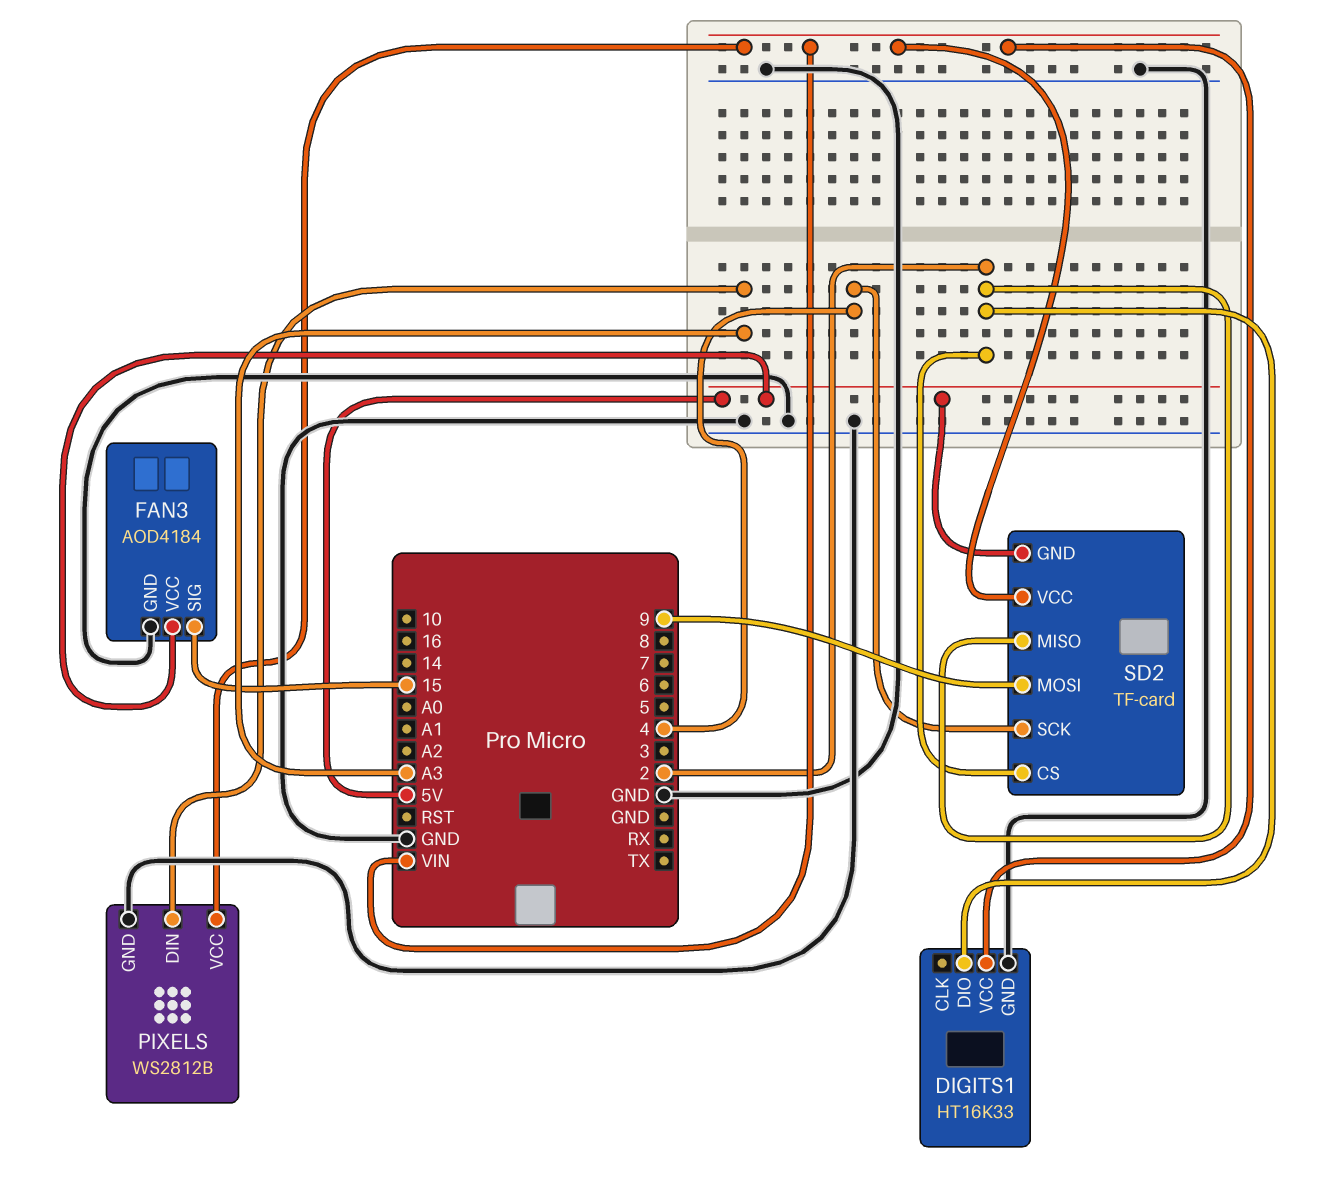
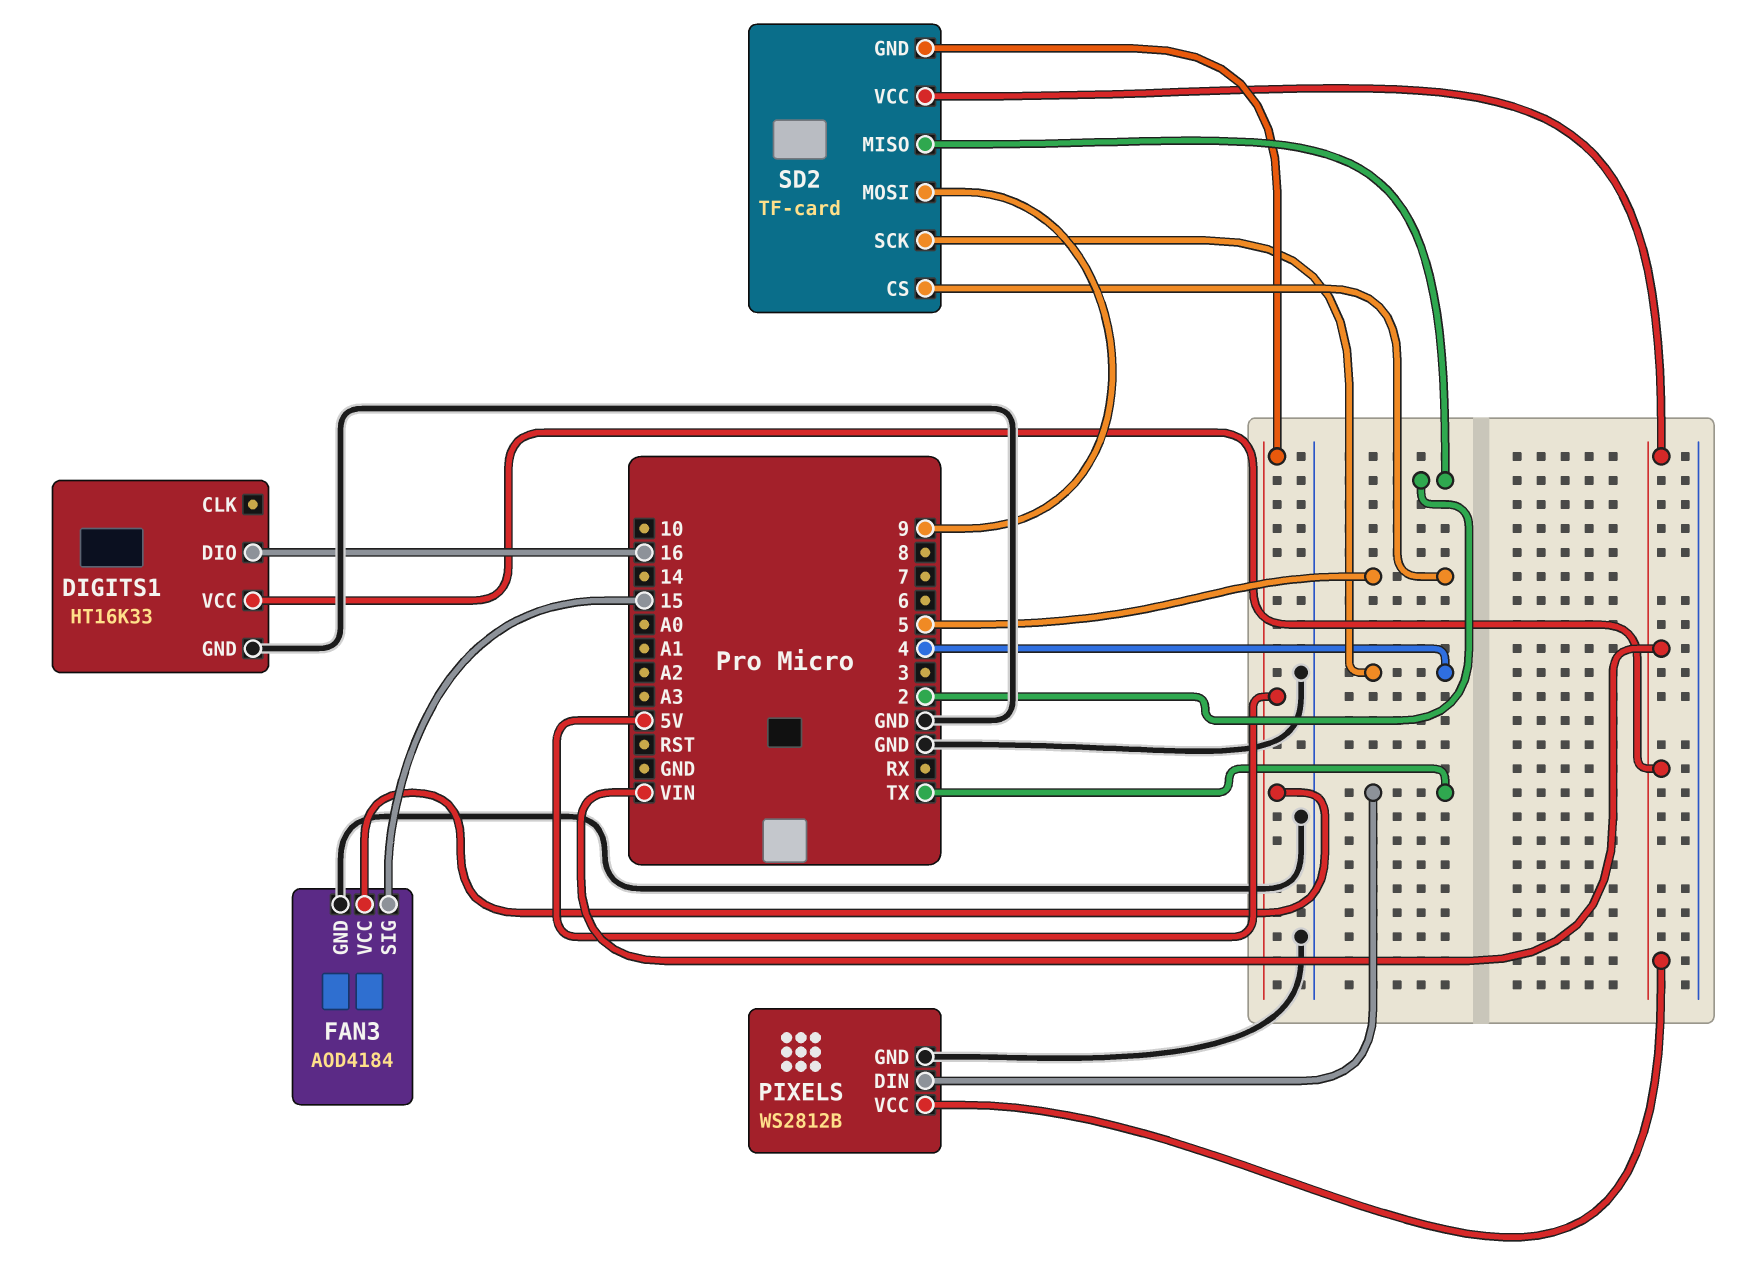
DIGITS1 pin DIO: 2 -> 16
PIXELS pin DIN: A3 -> TX
SD2 pin CS: 2 -> 5

